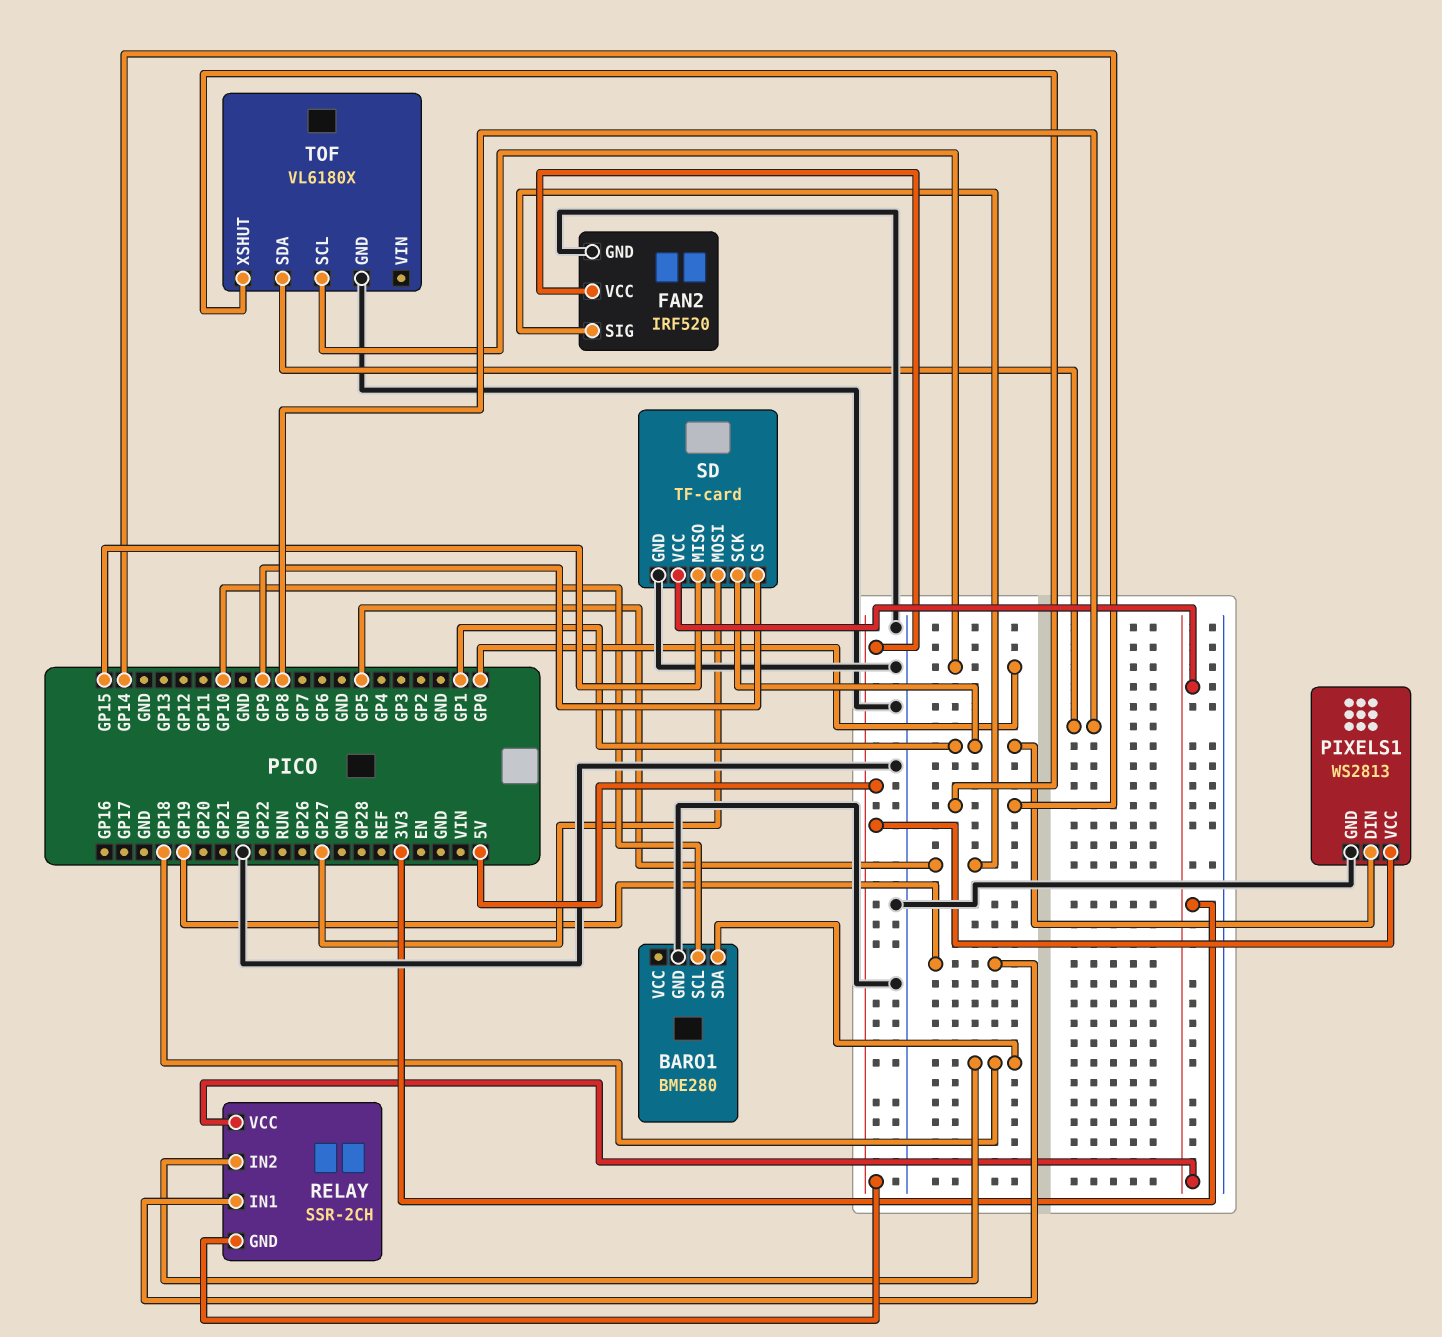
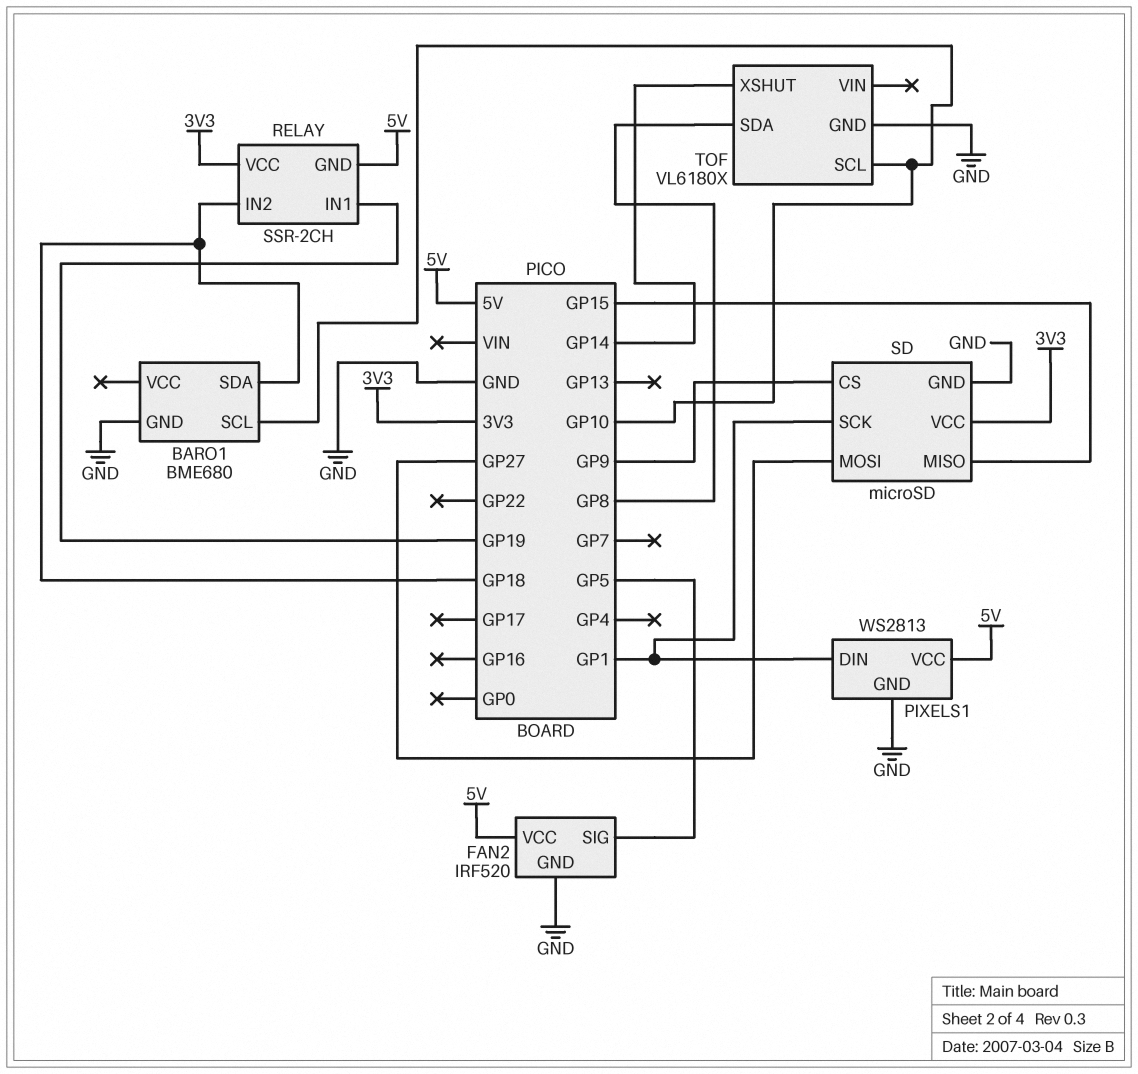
BARO1: BME280 -> BME680
SD: TF-card -> microSD
TOF pin SCL: GP0 -> GP10

